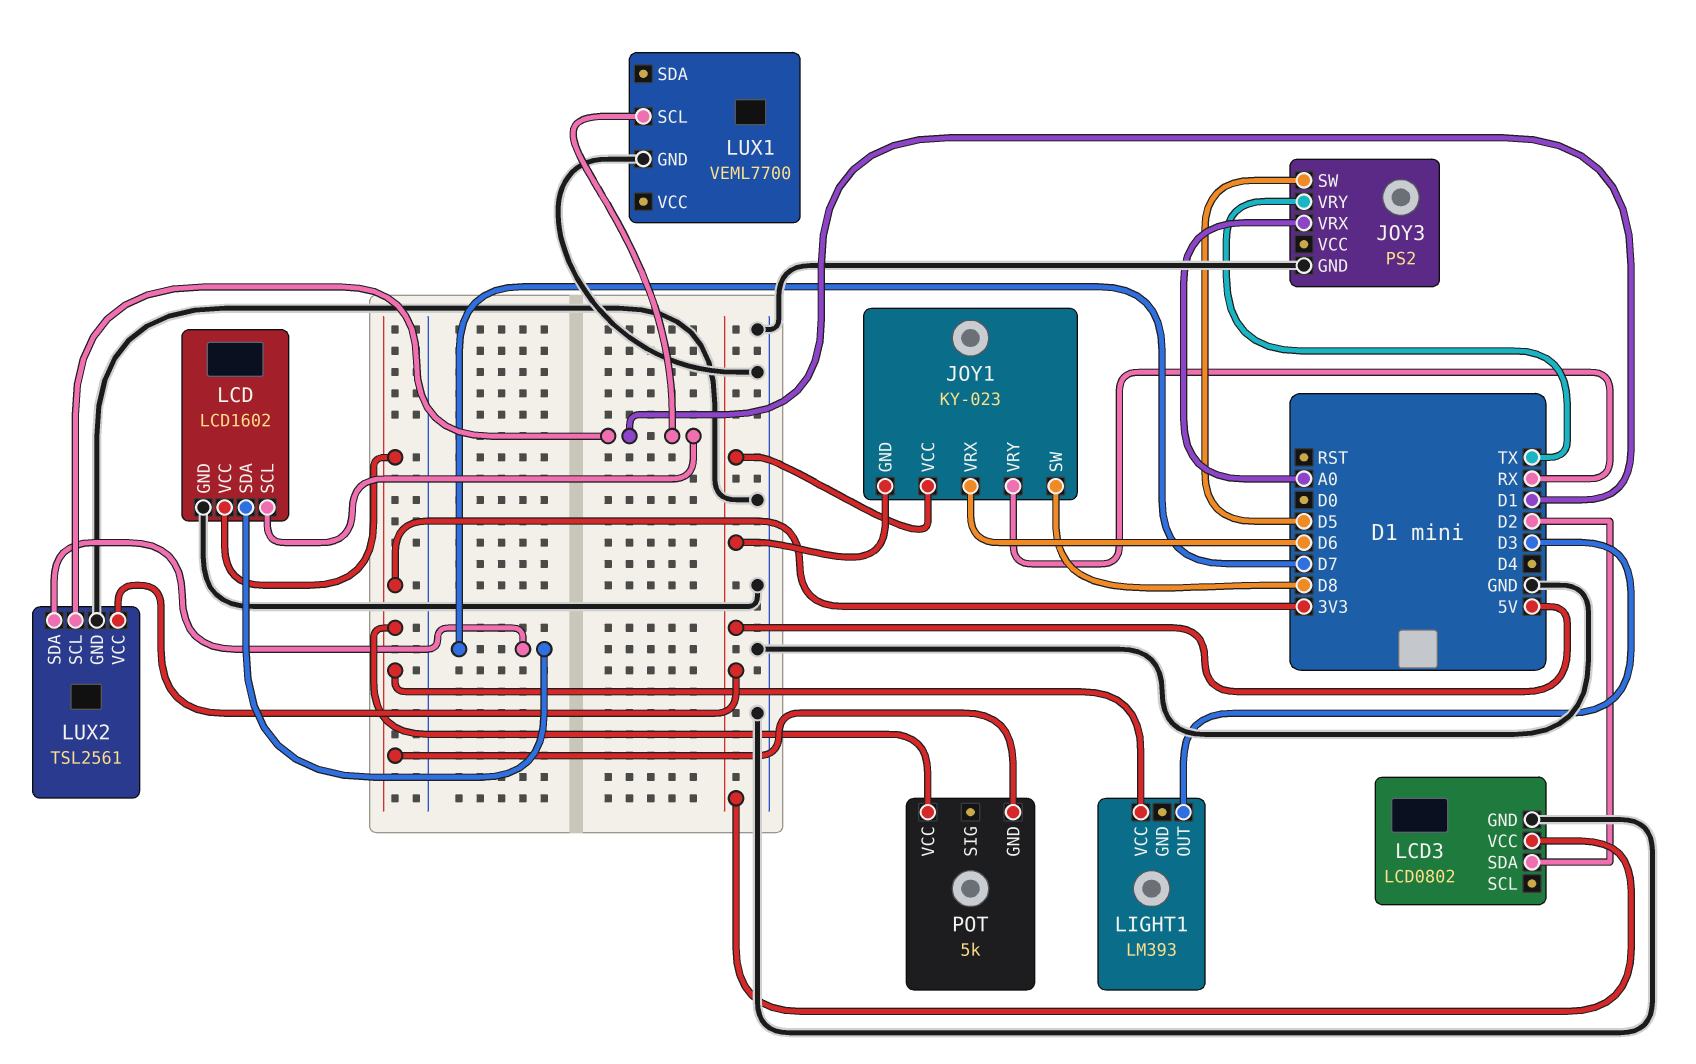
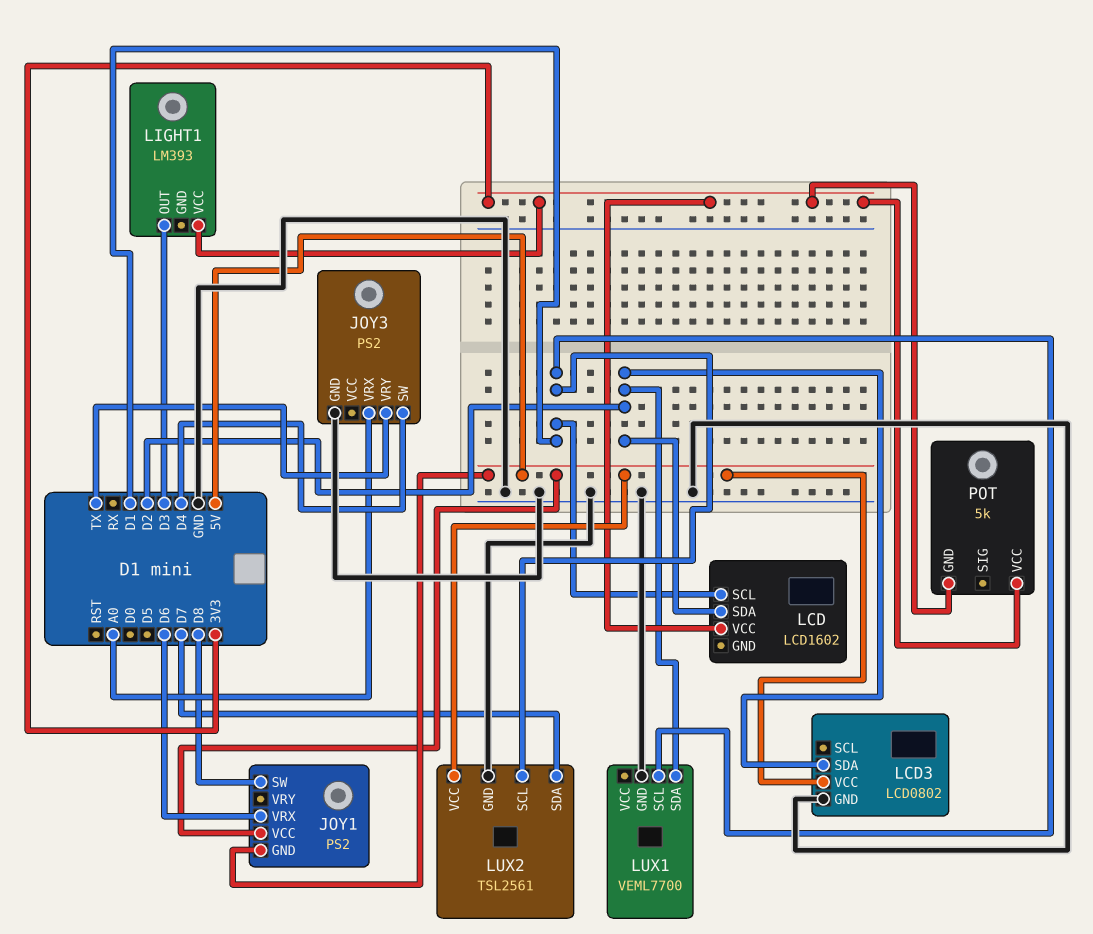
JOY1: KY-023 -> PS2
JOY1 pin VRY: RX -> none
JOY3 pin SW: D5 -> D4
LCD pin GND: GND -> none
LCD pin SDA: D7 -> D2
LUX1 pin SDA: none -> D2

